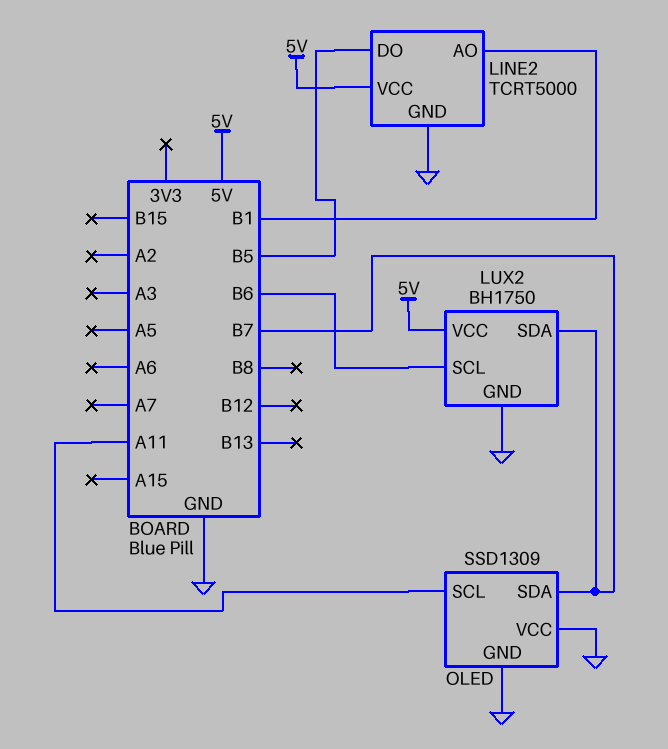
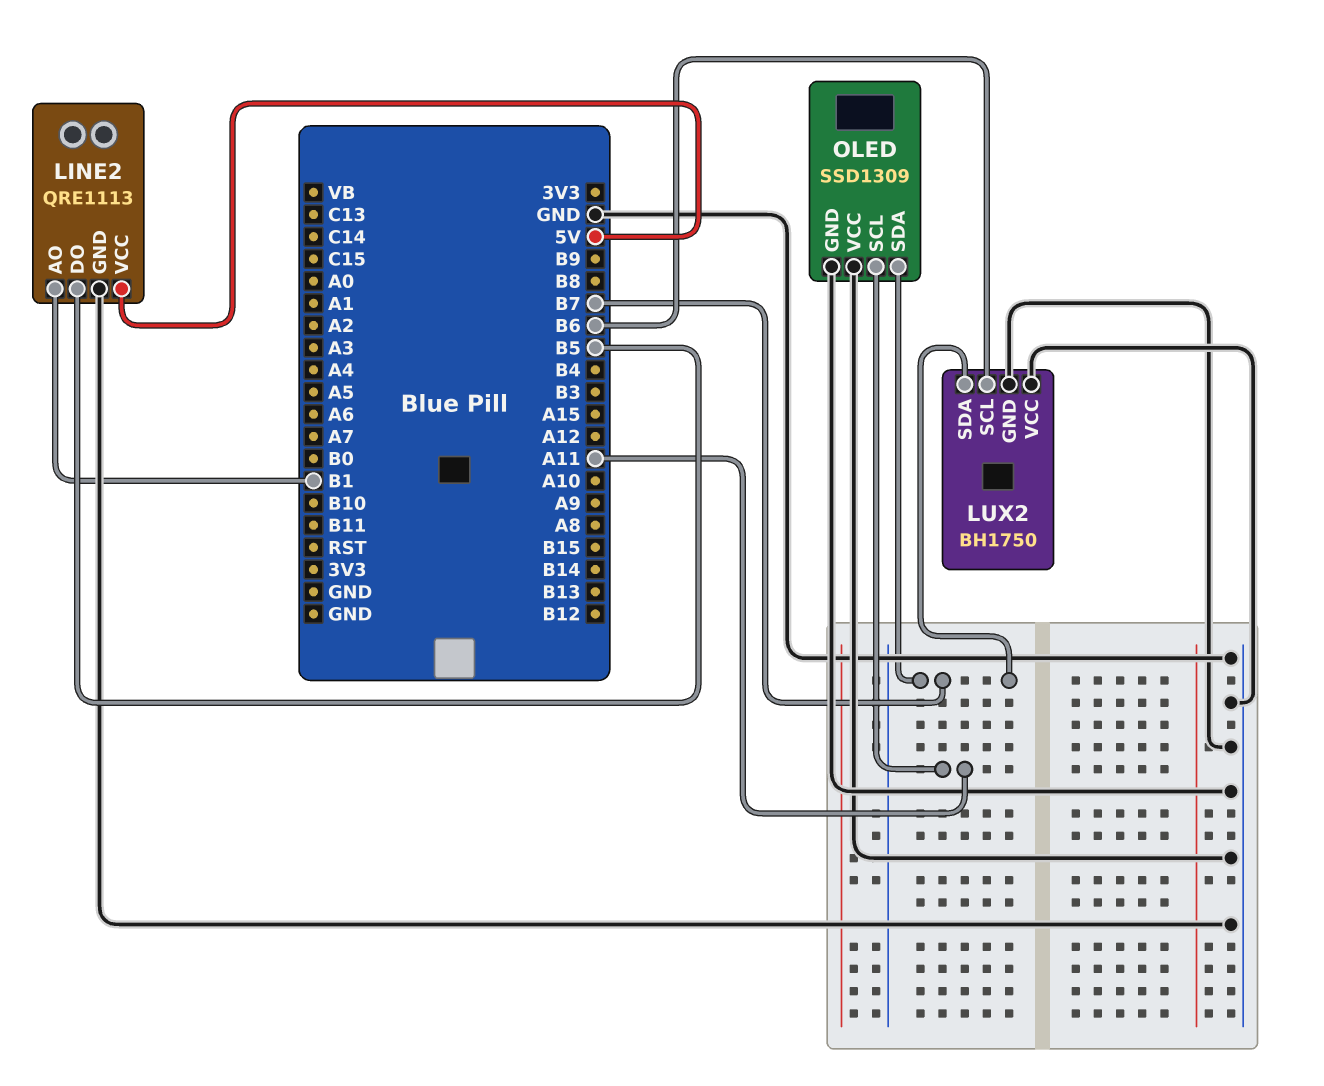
LINE2: TCRT5000 -> QRE1113
LUX2 pin VCC: 5V -> GND

